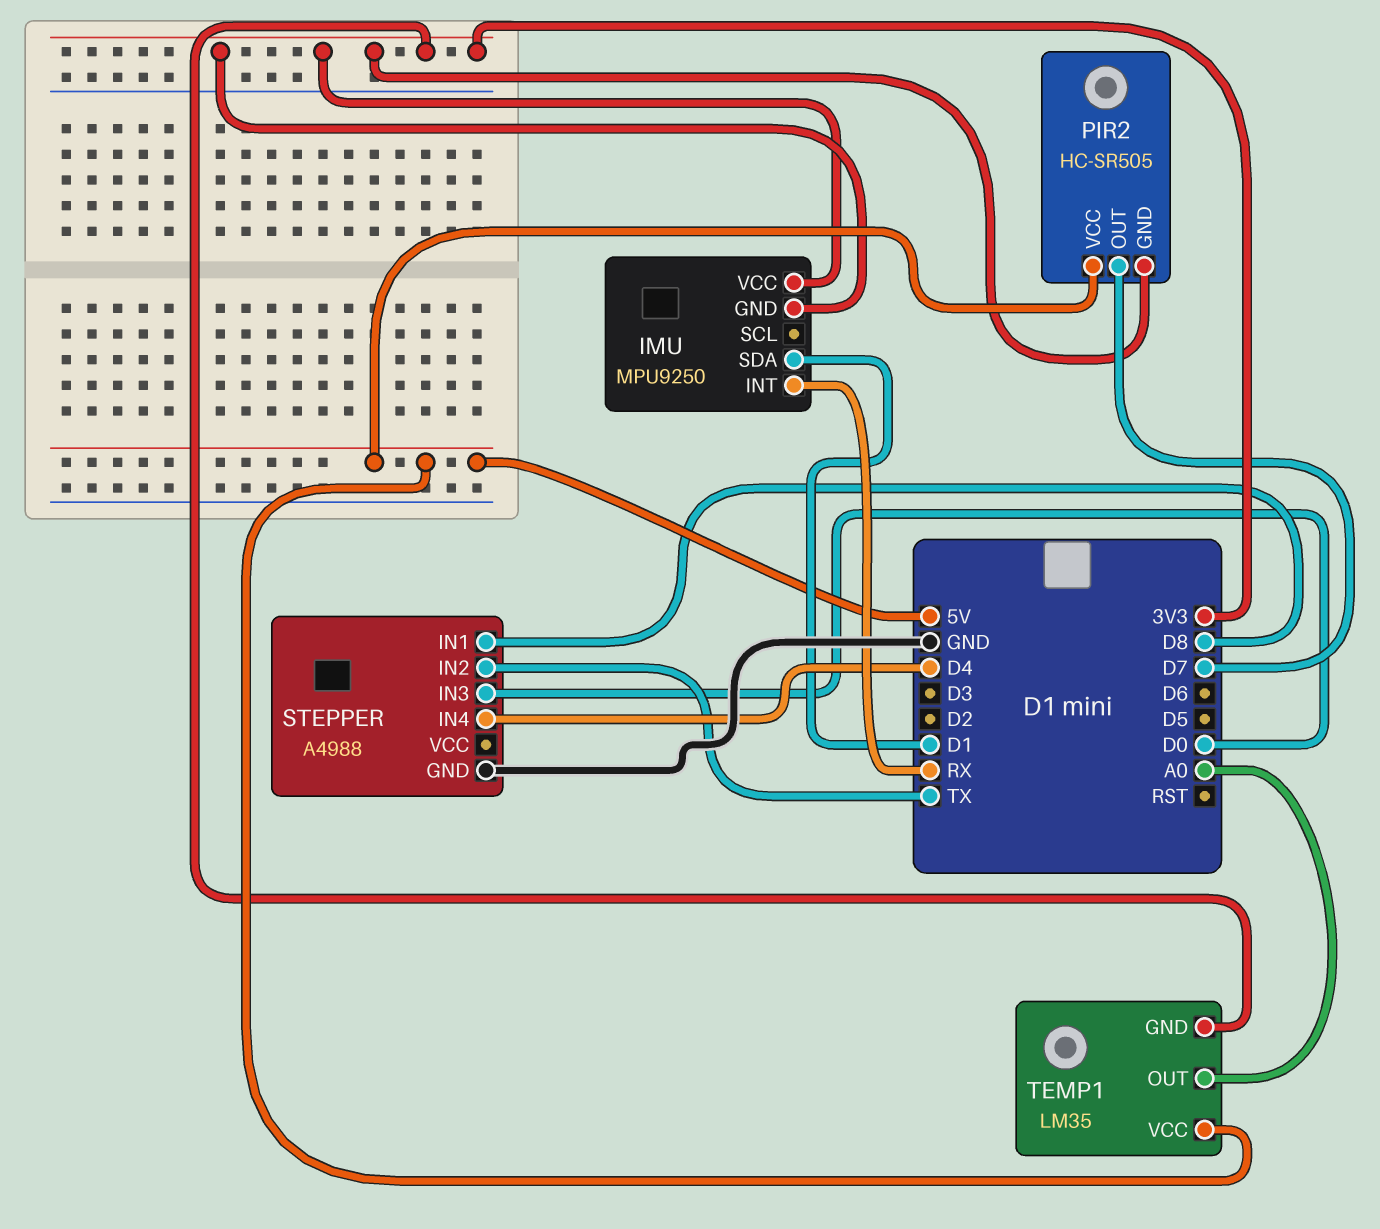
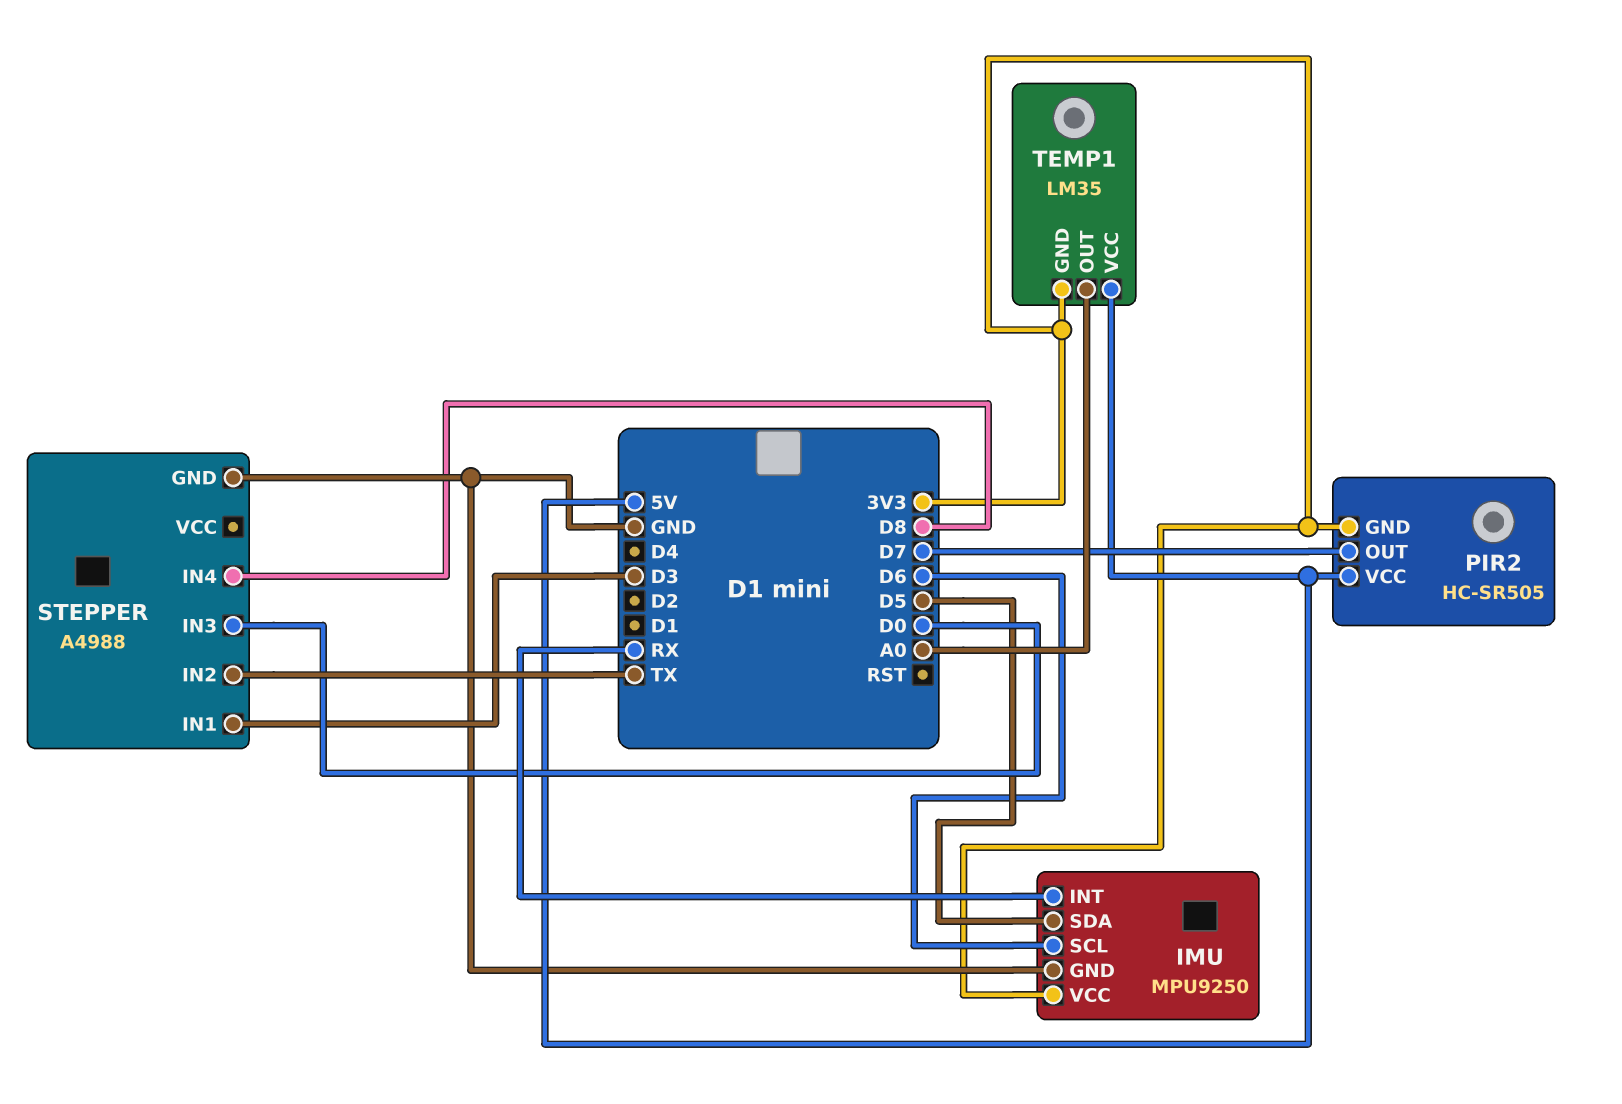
IMU pin GND: 3V3 -> GND
IMU pin SCL: none -> D6
IMU pin SDA: D1 -> D5
STEPPER pin IN1: D8 -> D3
STEPPER pin IN4: D4 -> D8

